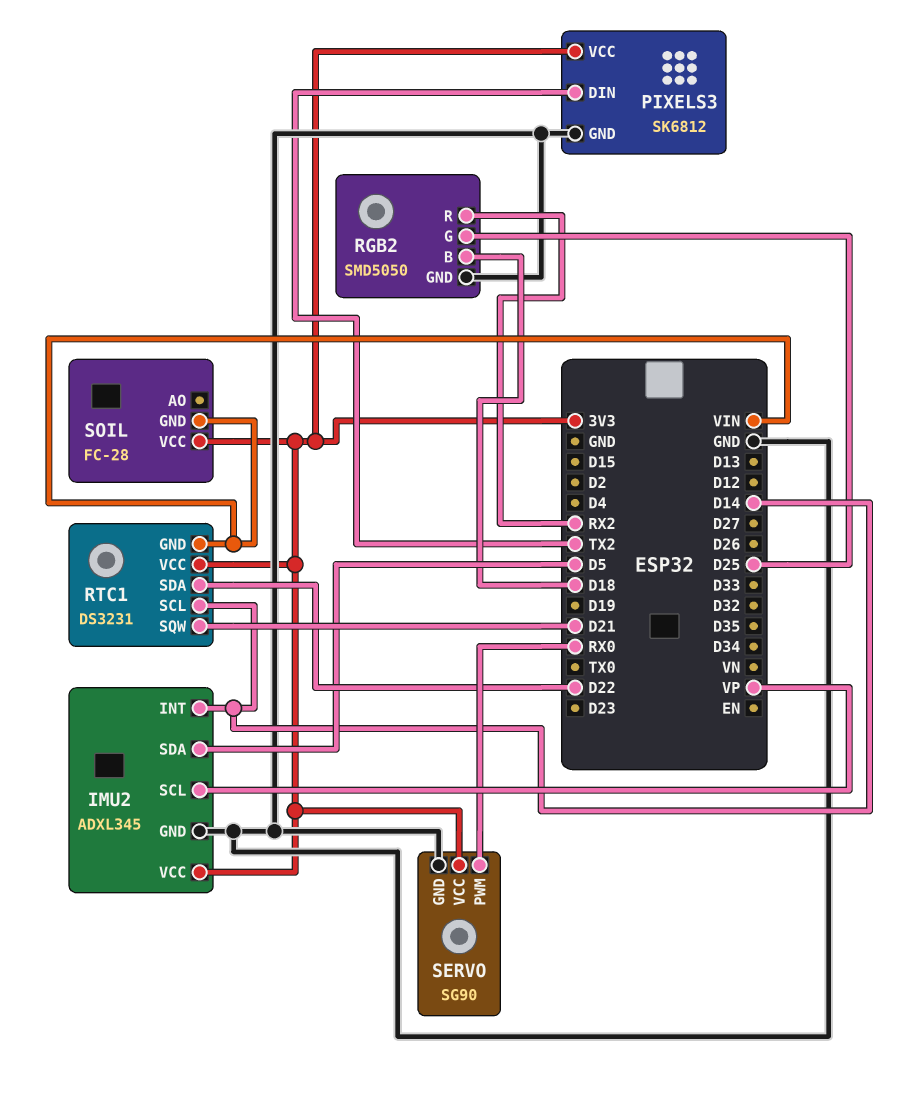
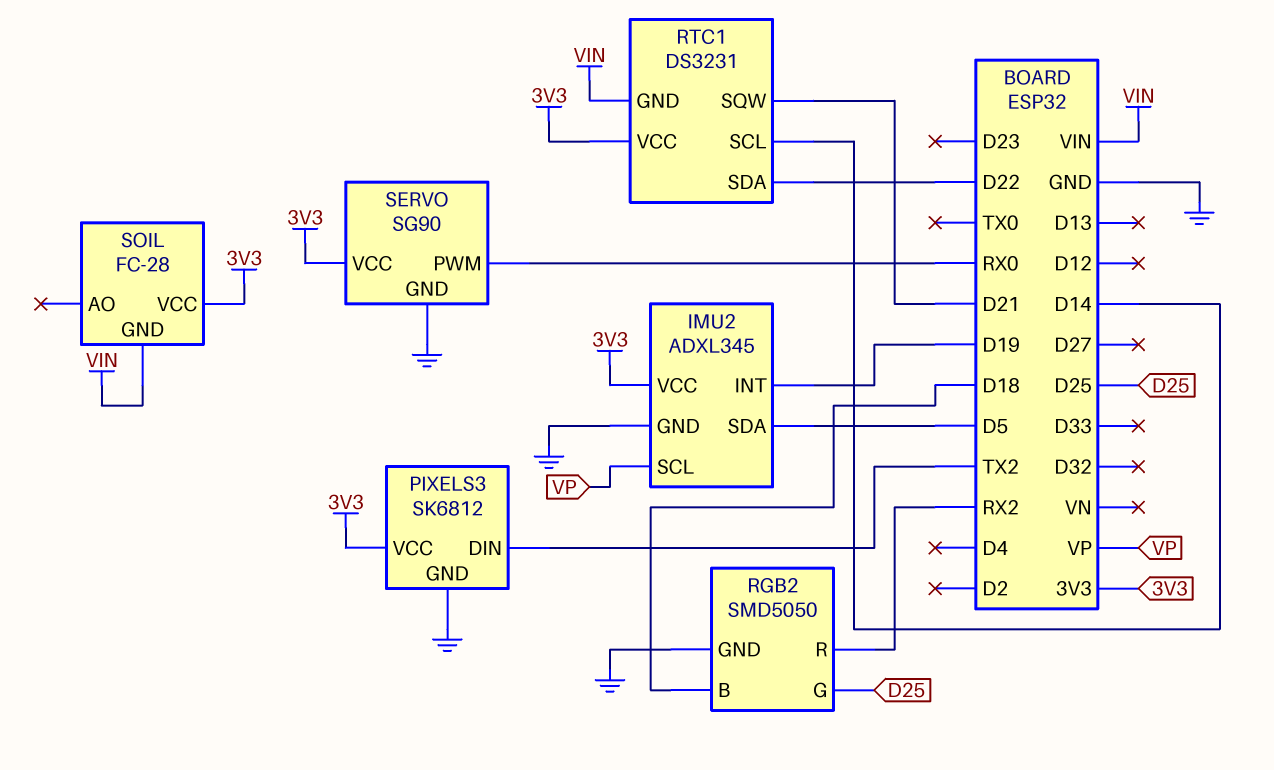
IMU2 pin INT: D14 -> D19

